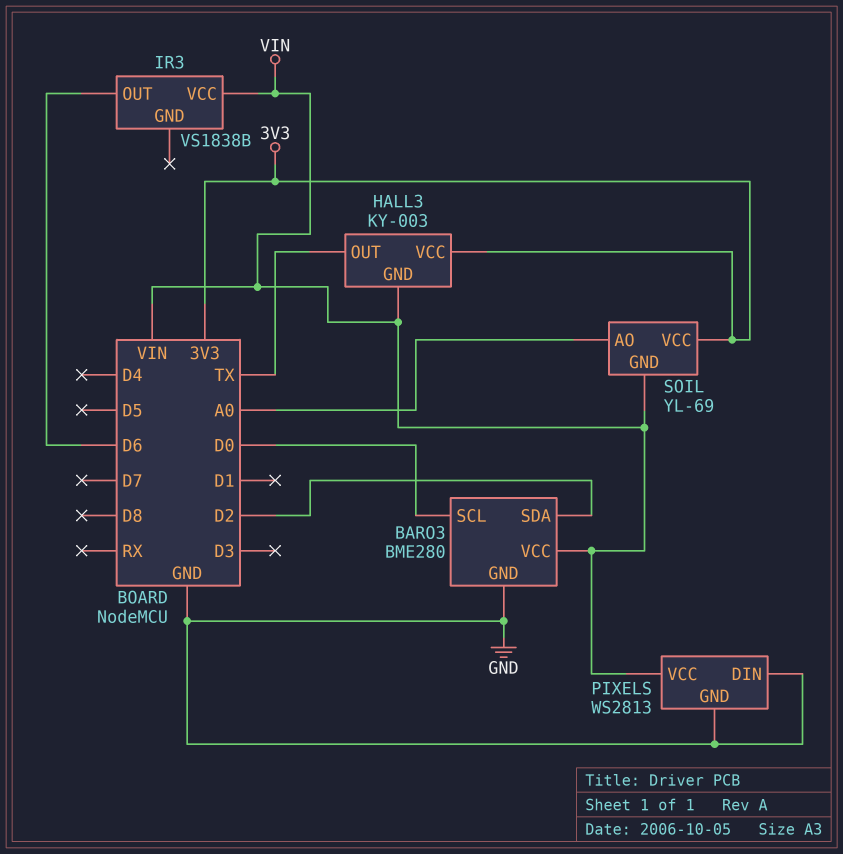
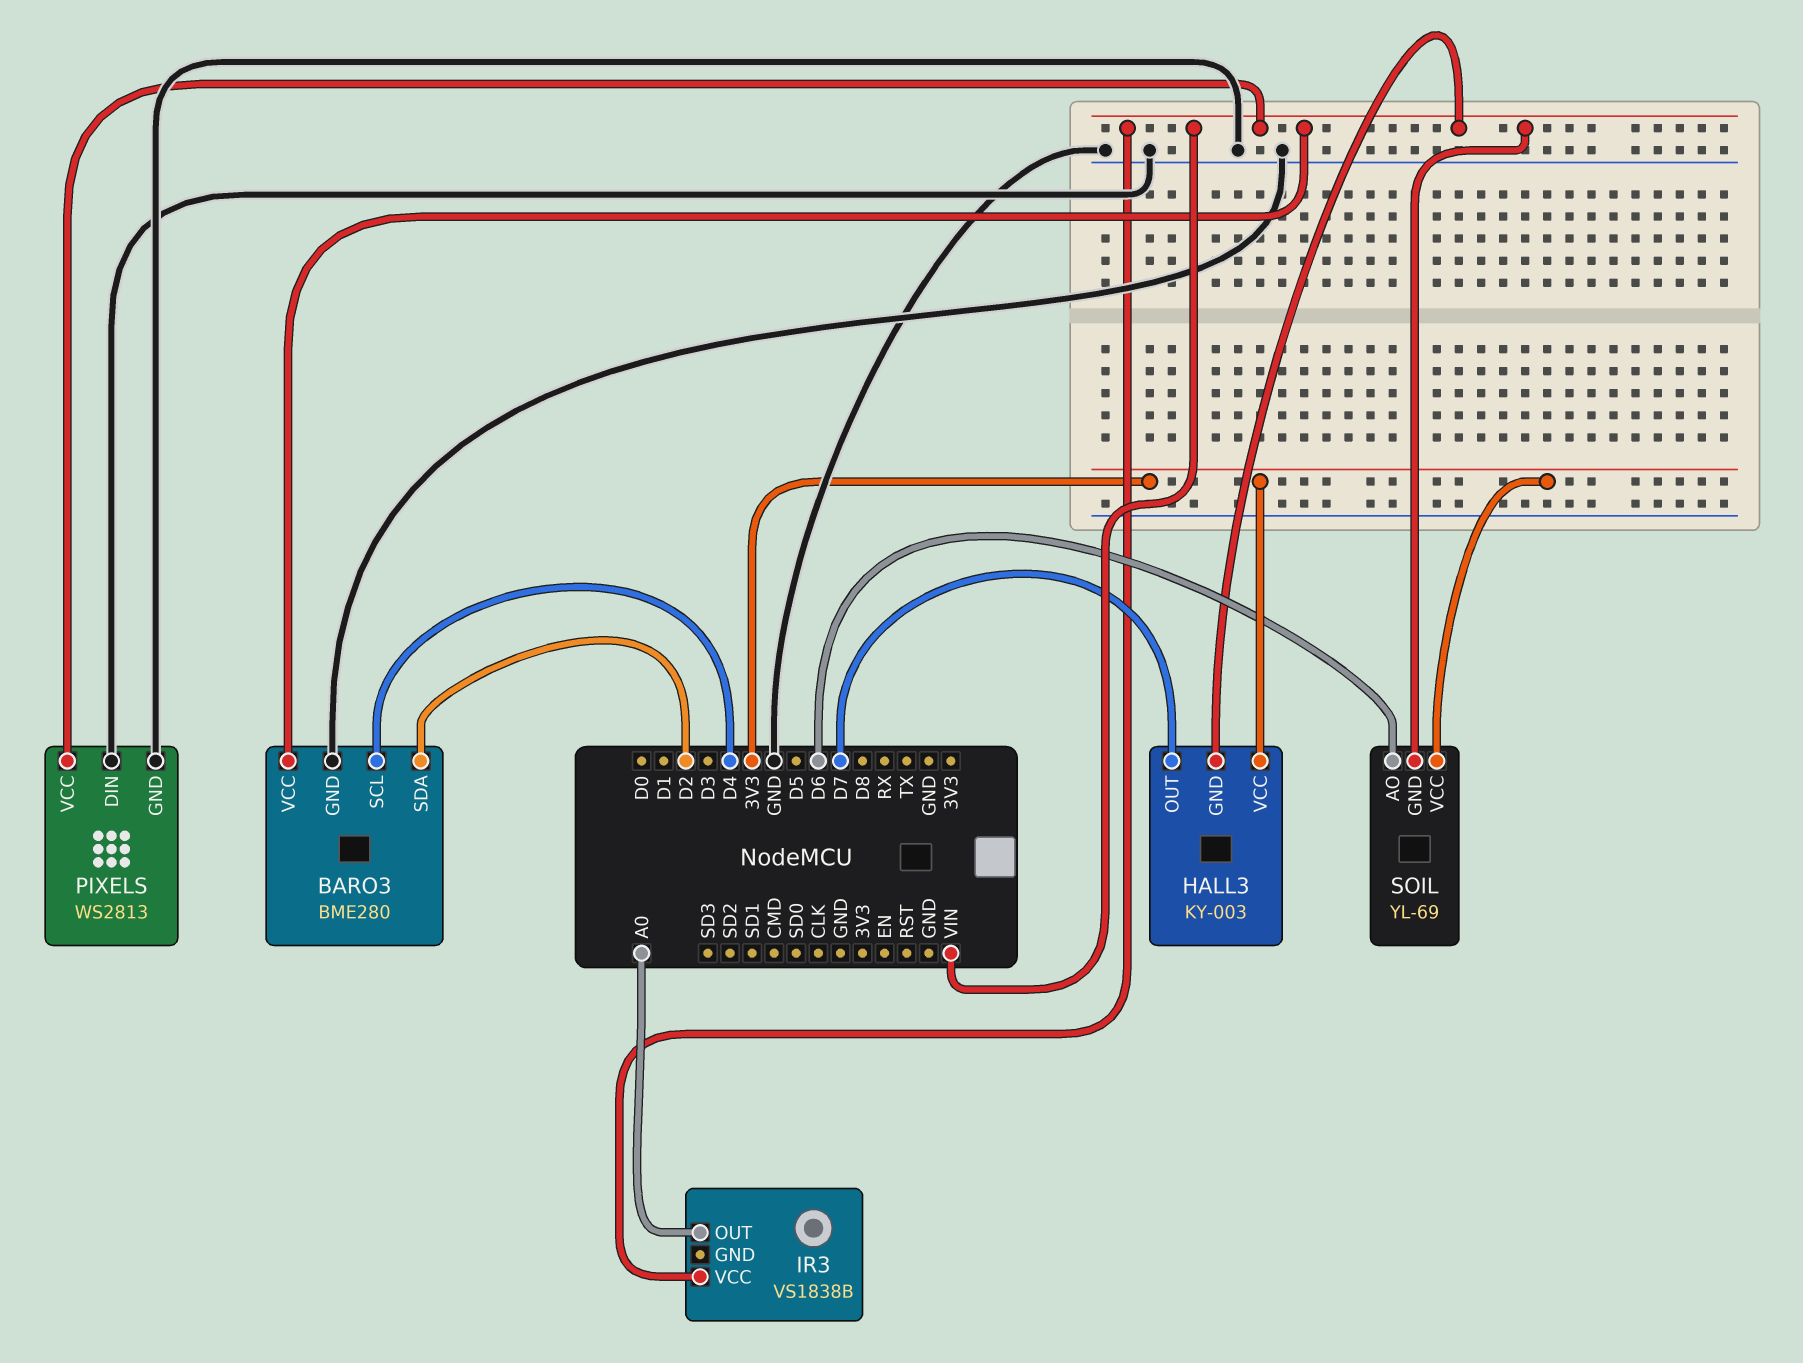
BARO3 pin SCL: D0 -> D4
HALL3 pin OUT: TX -> D7
IR3 pin OUT: D6 -> A0
SOIL pin AO: A0 -> D6

